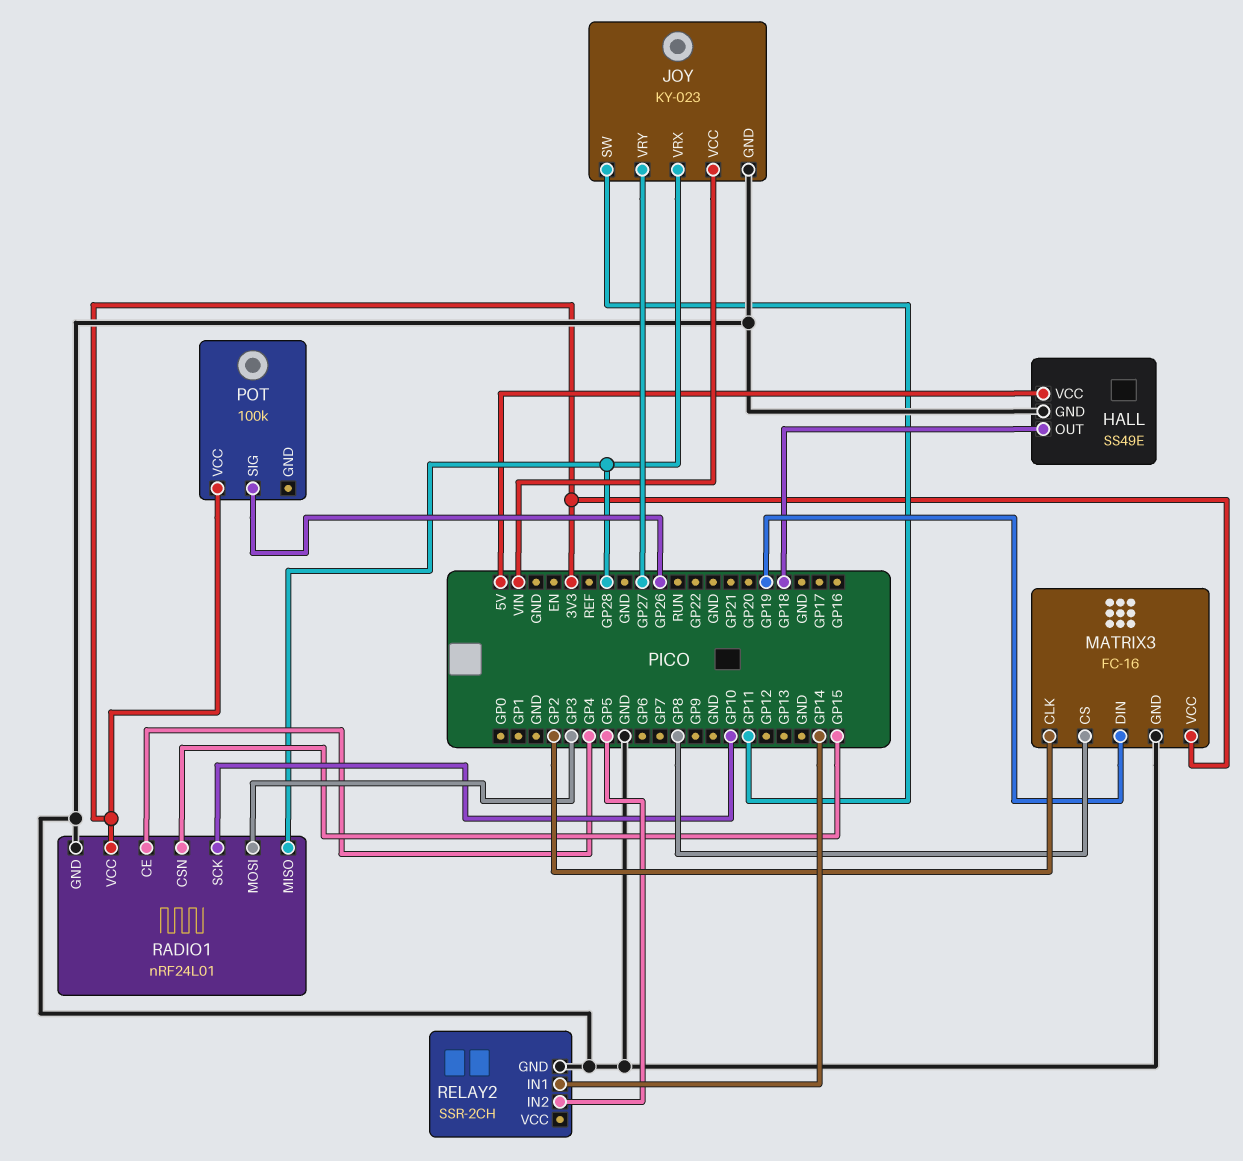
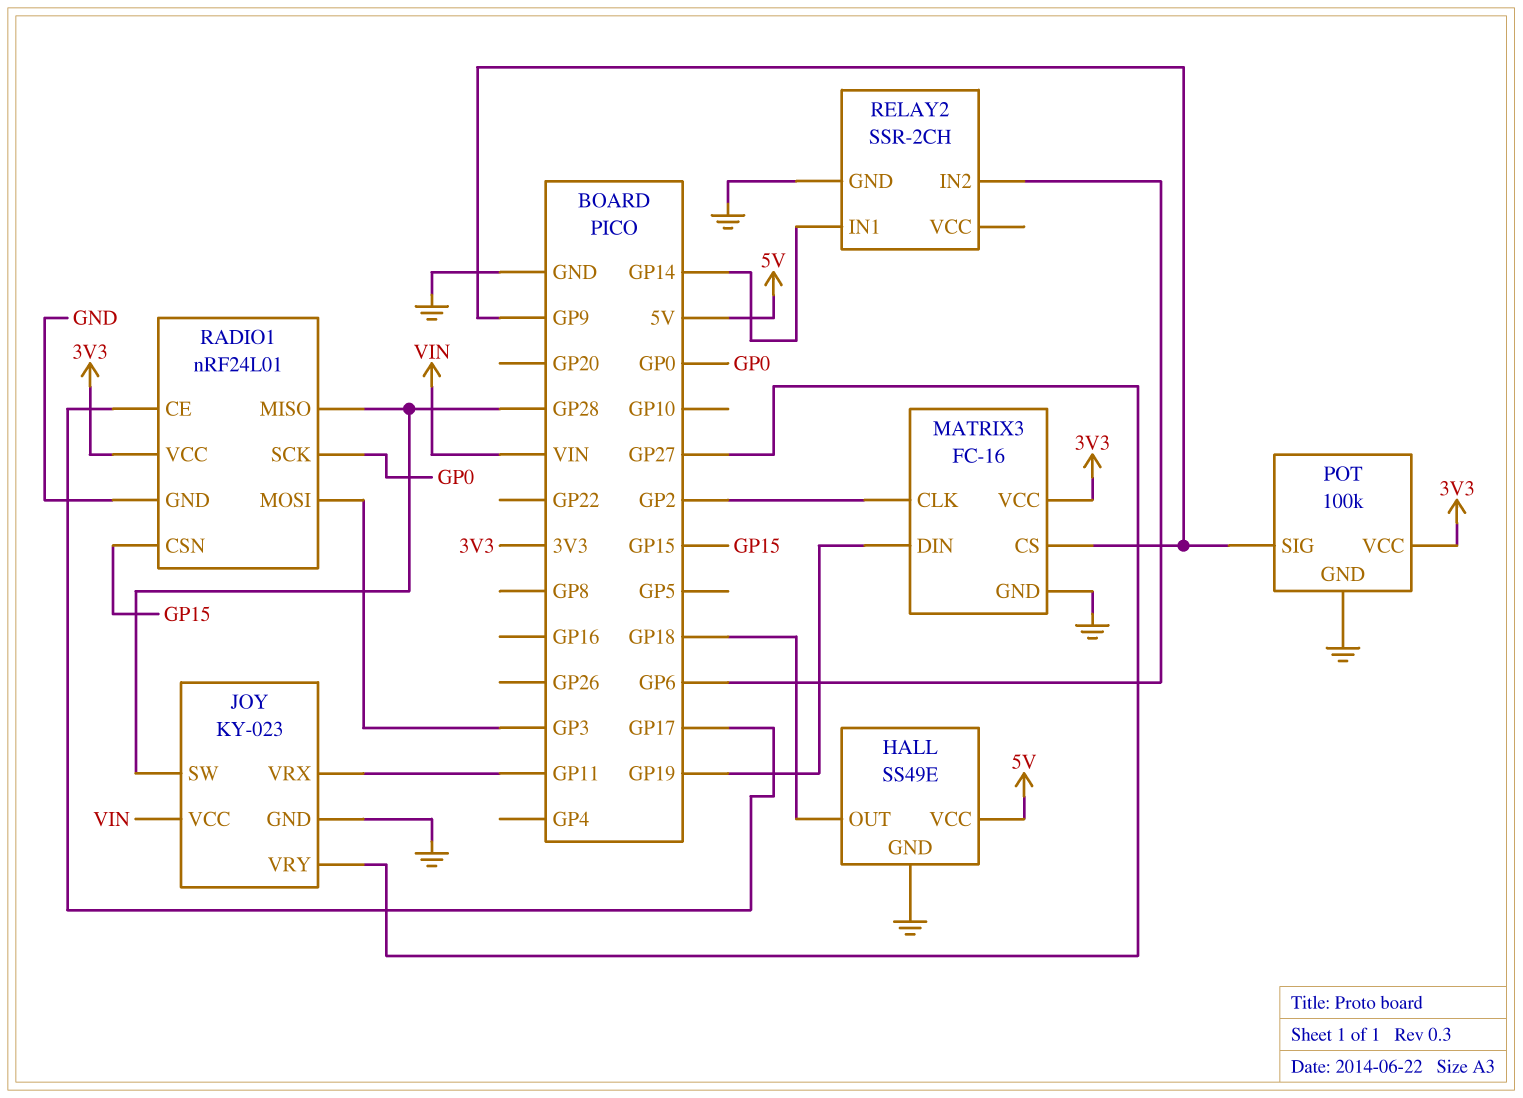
JOY pin SW: GP11 -> GP28
JOY pin VRX: GP28 -> GP11
MATRIX3 pin CS: GP8 -> GP9
POT pin GND: none -> GND
POT pin SIG: GP26 -> GP9
RADIO1 pin CE: GP4 -> GP17
RADIO1 pin SCK: GP10 -> GP0
RELAY2 pin IN2: GP5 -> GP6

